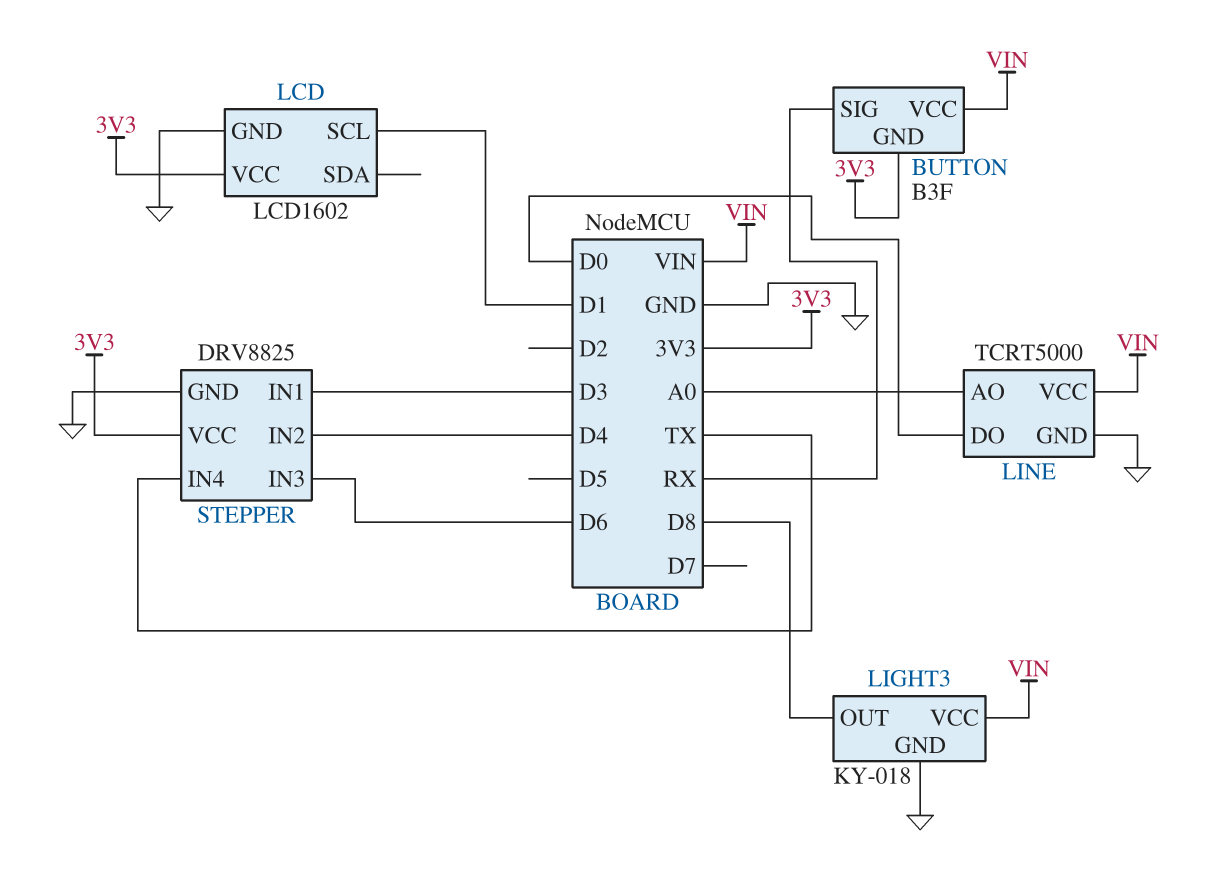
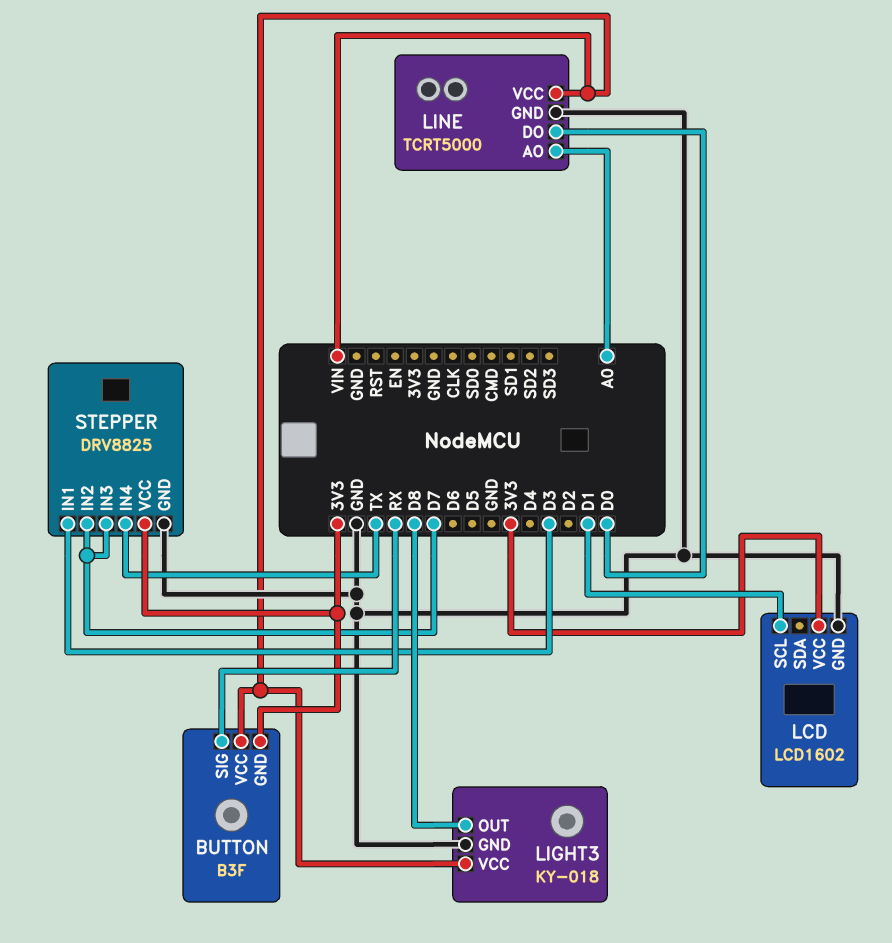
STEPPER pin IN2: D4 -> D7
STEPPER pin IN3: D6 -> D7

